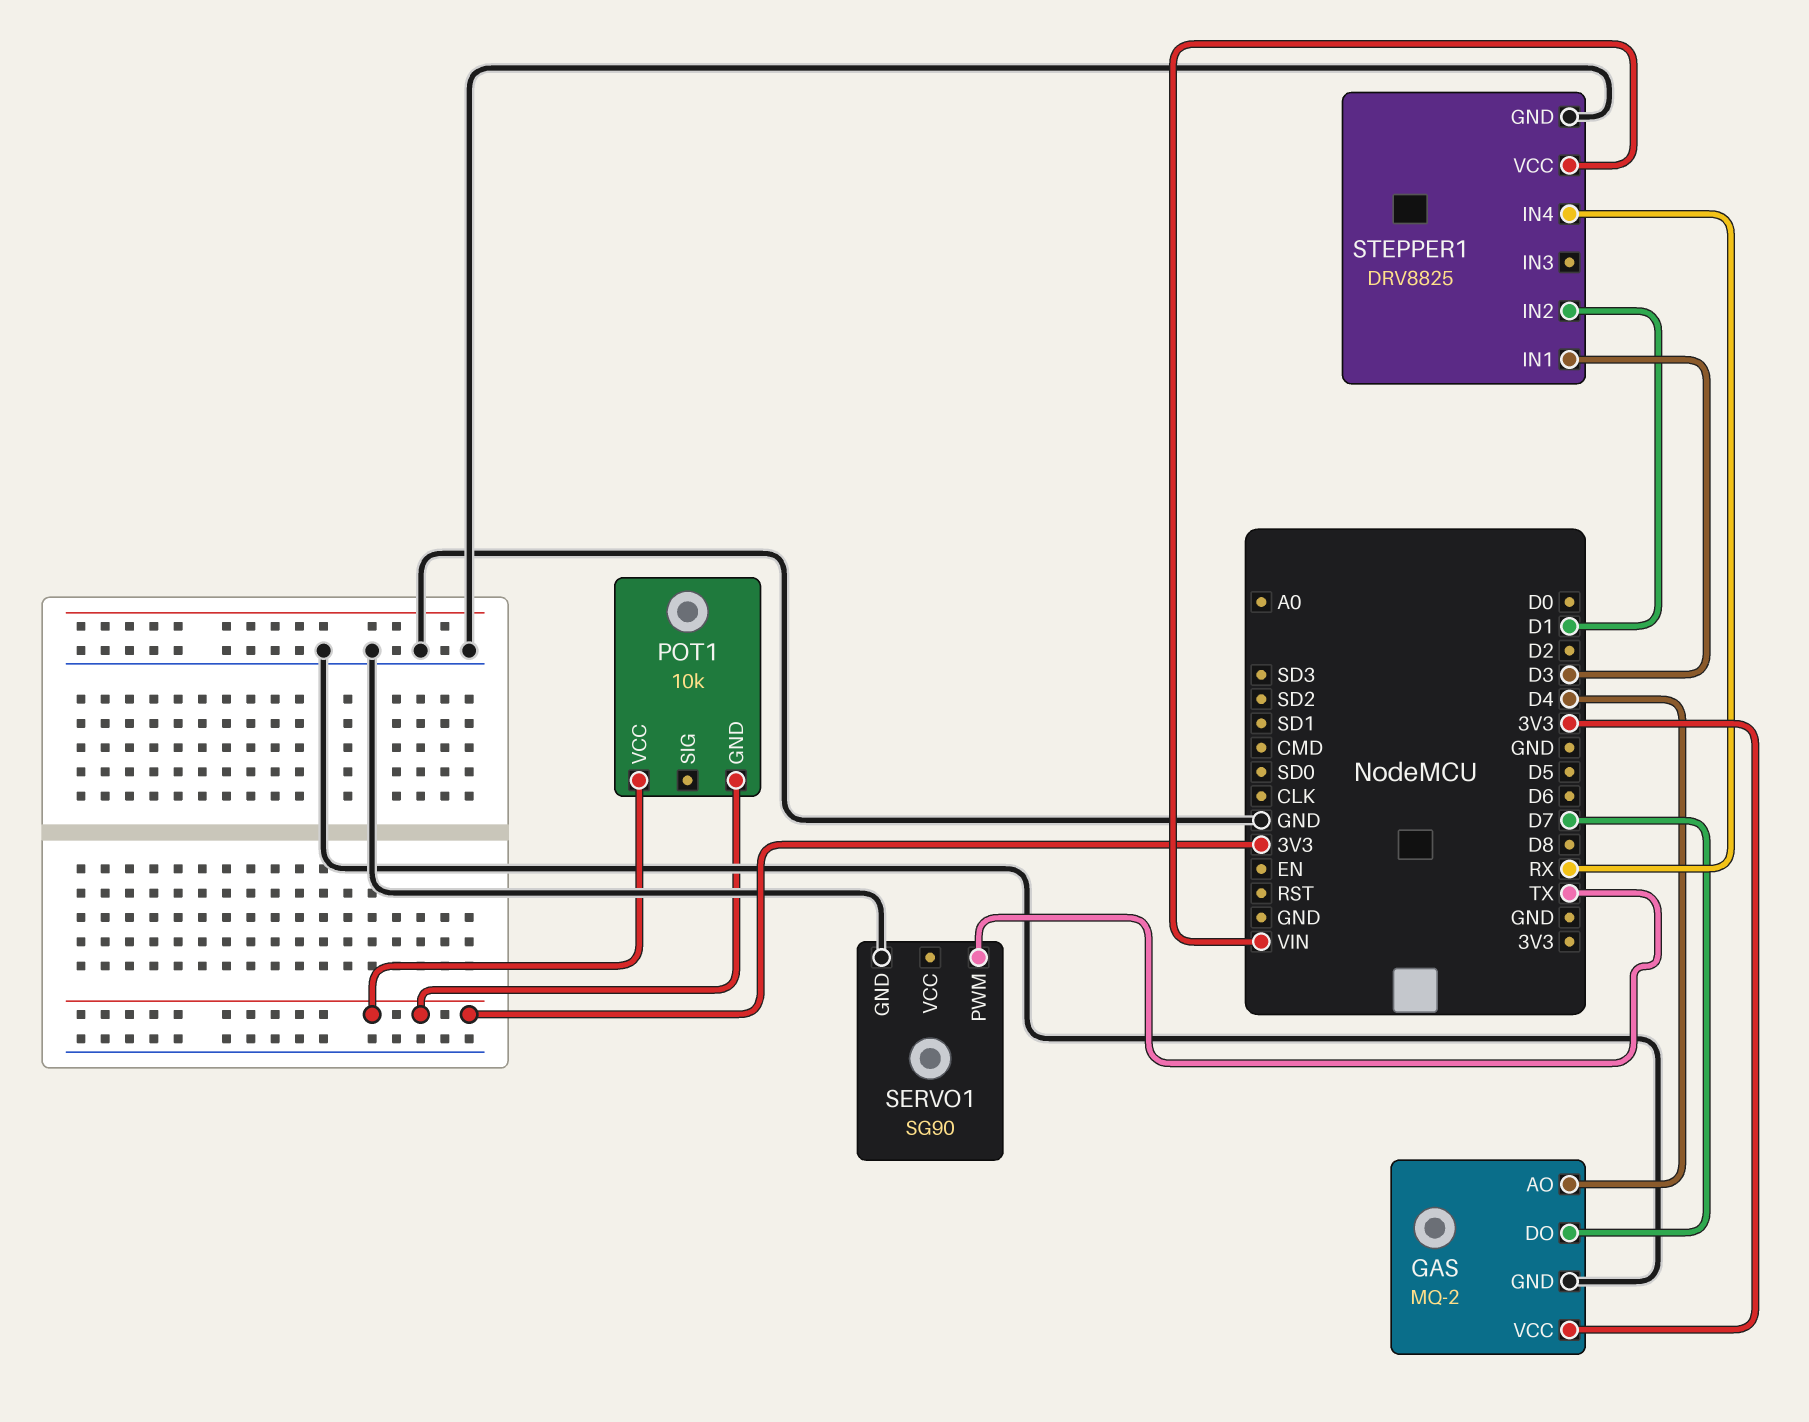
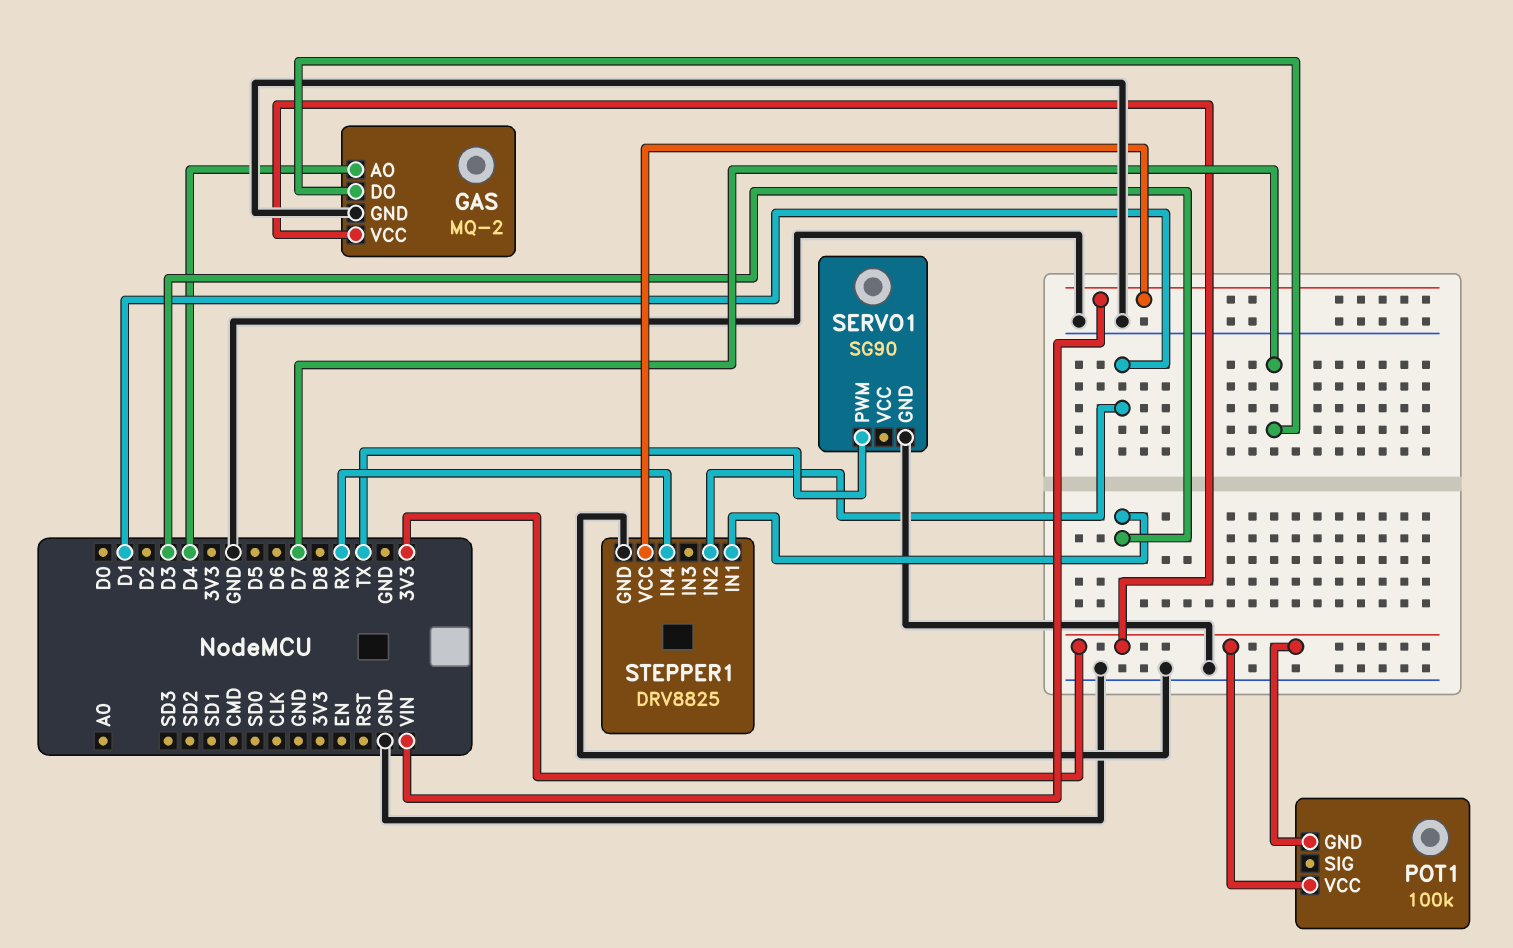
POT1: 10k -> 100k

